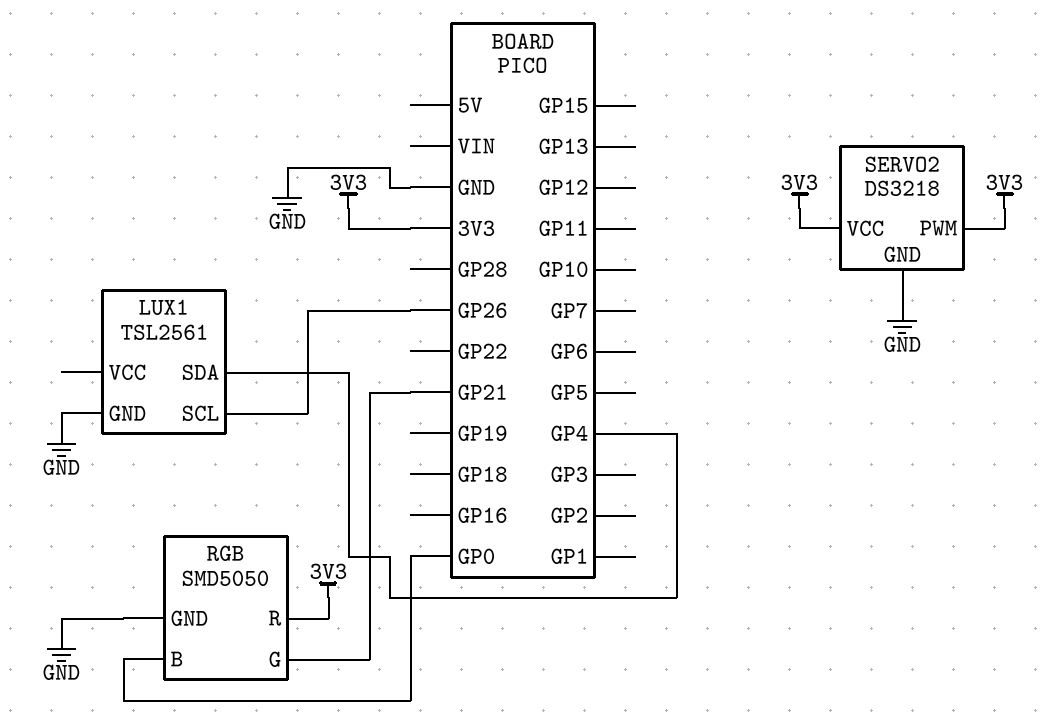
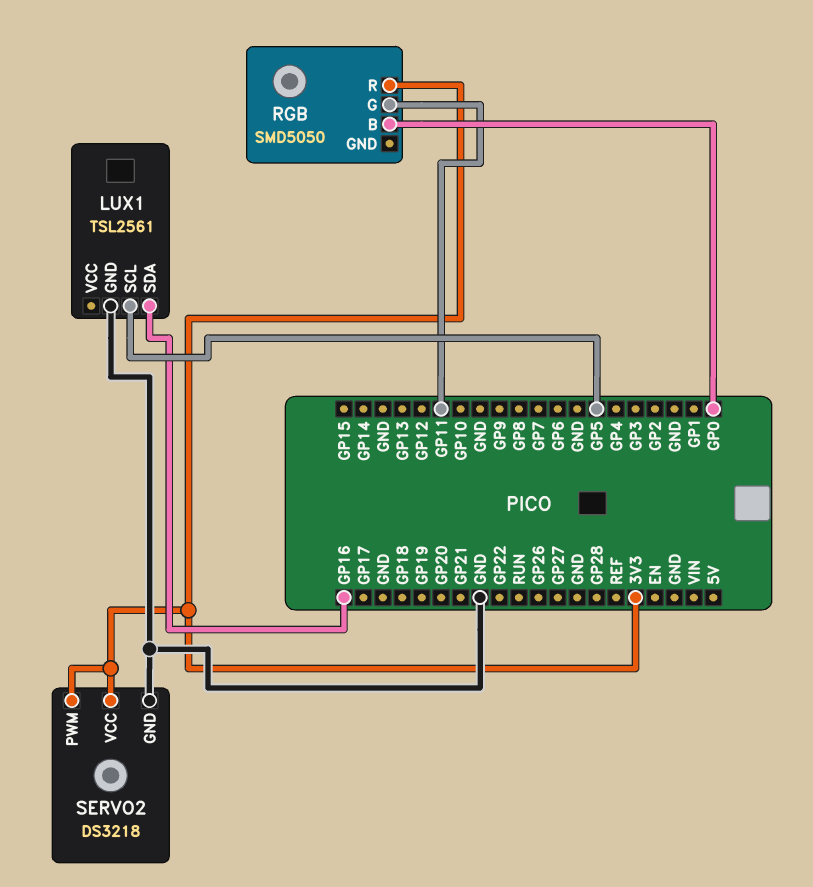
LUX1 pin SCL: GP26 -> GP5
LUX1 pin SDA: GP4 -> GP16
RGB pin G: GP21 -> GP11
RGB pin GND: GND -> none

